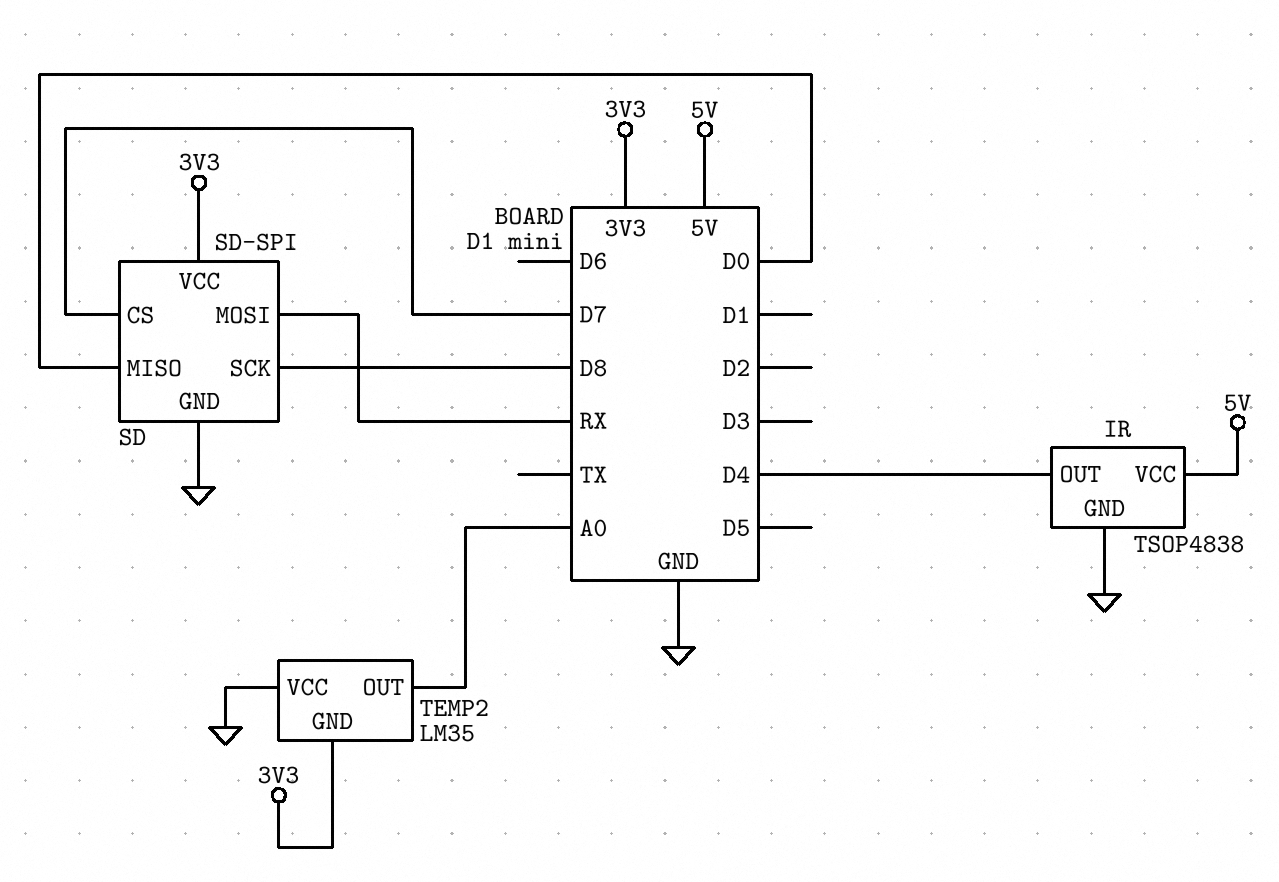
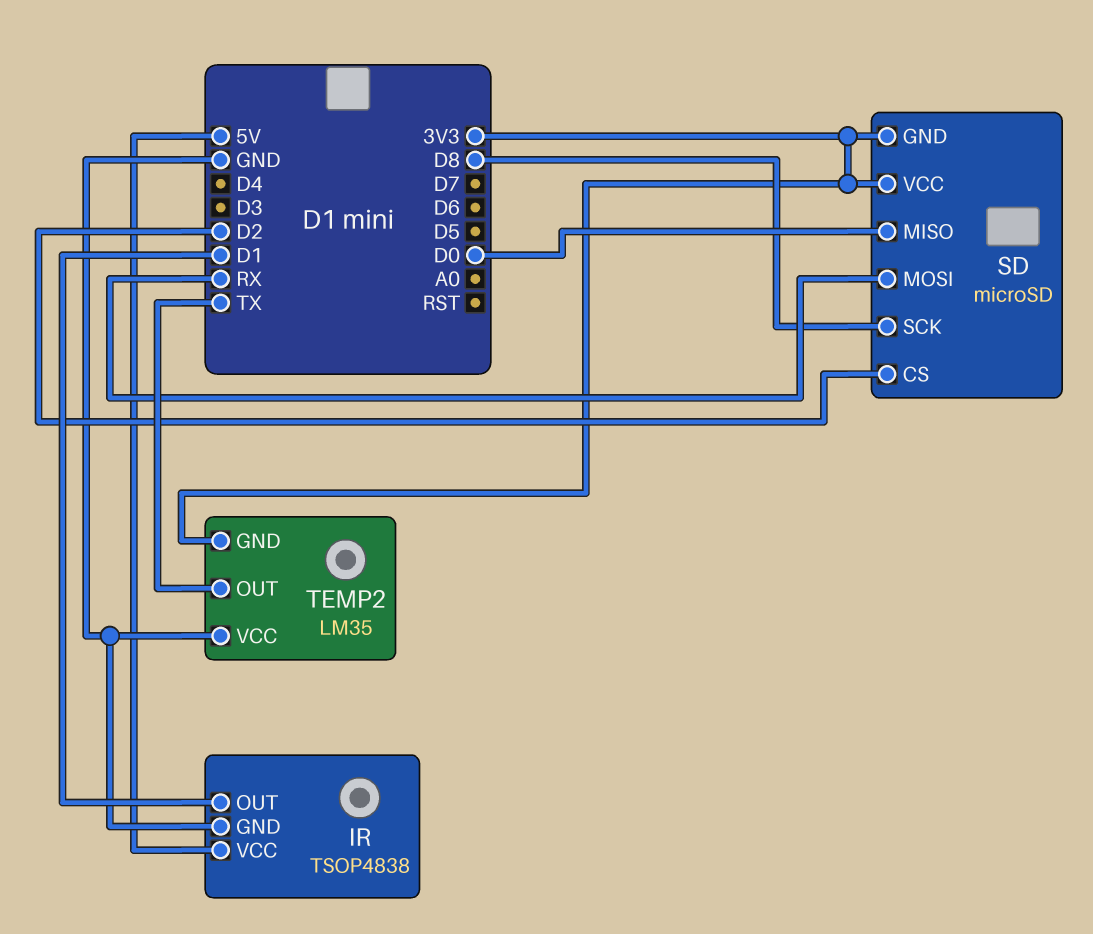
IR pin OUT: D4 -> D1
SD: SD-SPI -> microSD
SD pin CS: D7 -> D2
SD pin GND: GND -> 3V3
TEMP2 pin OUT: A0 -> TX

